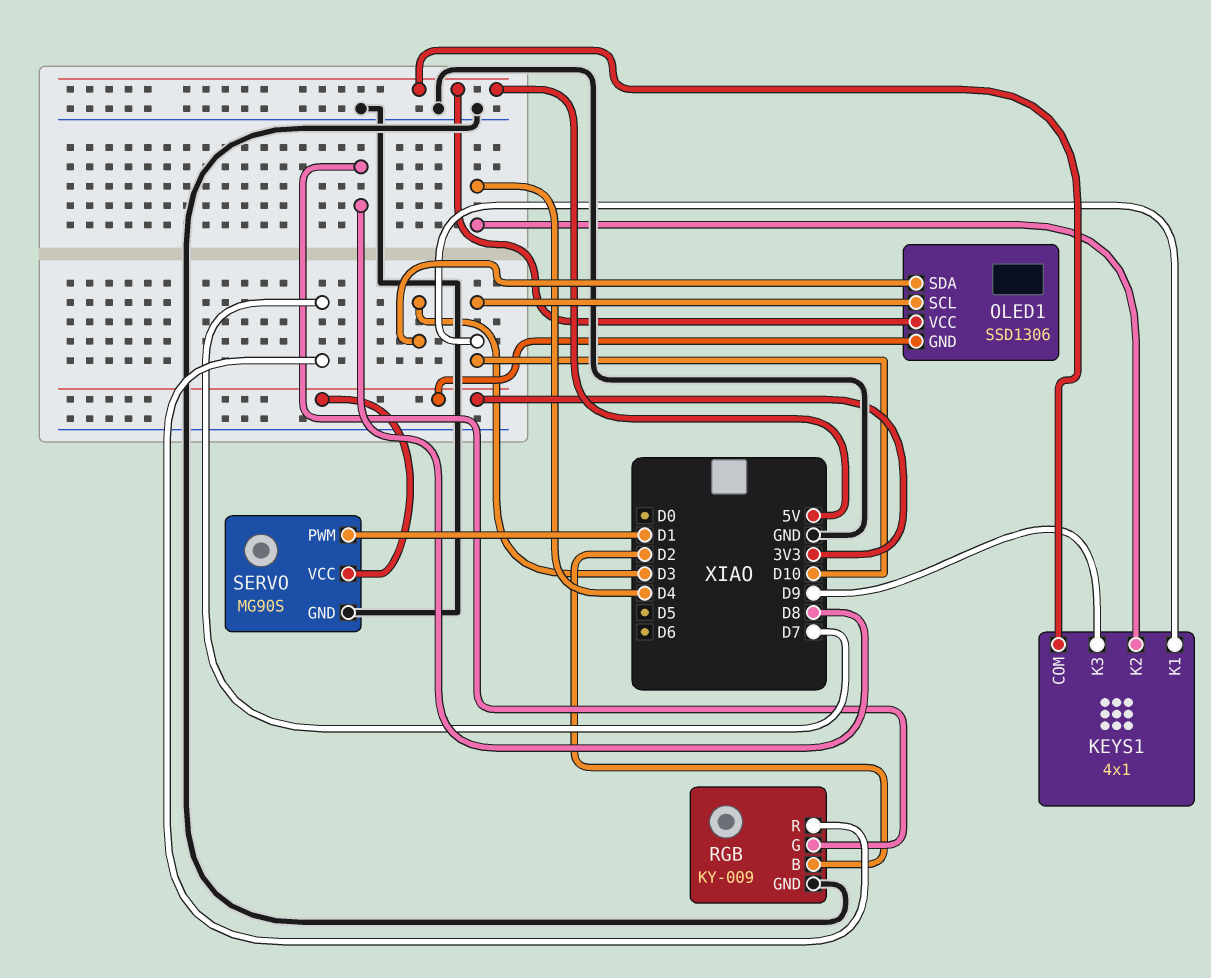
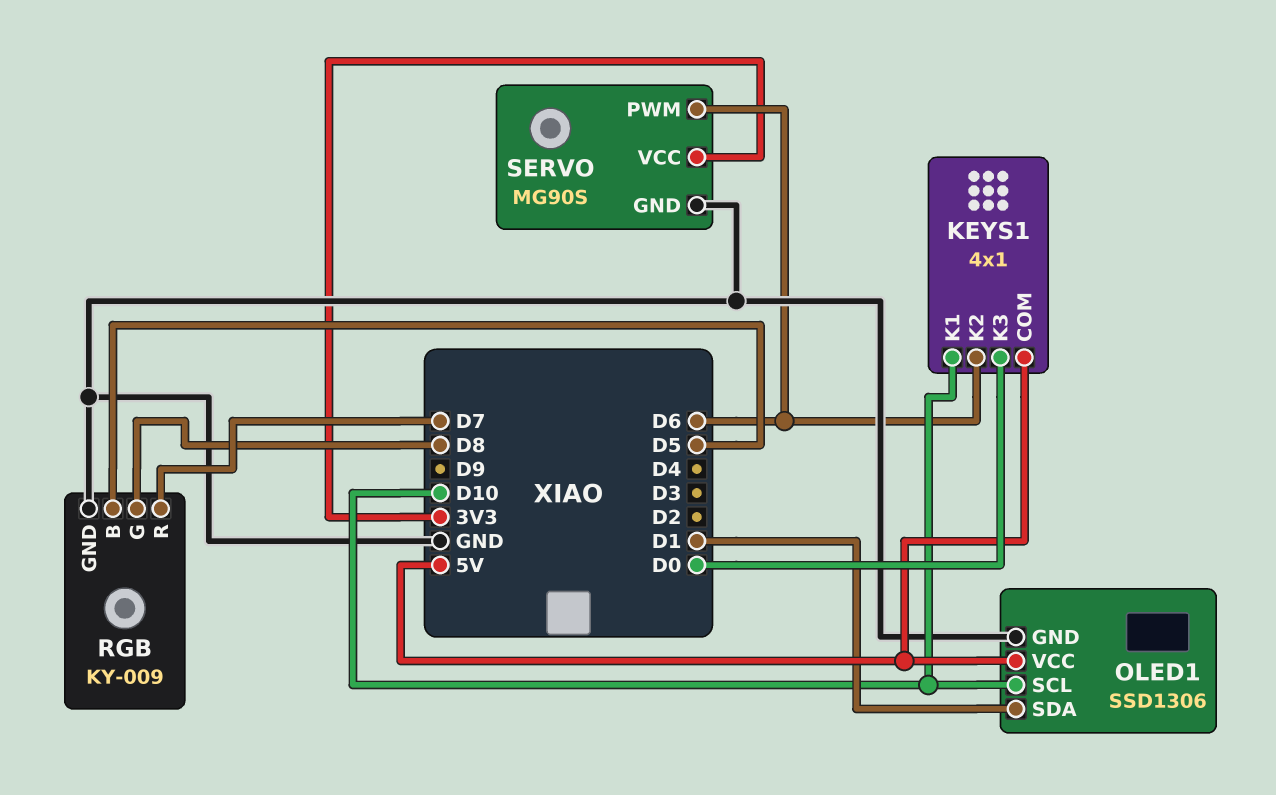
KEYS1 pin K2: D4 -> D6
KEYS1 pin K3: D9 -> D0
OLED1 pin GND: 3V3 -> GND
OLED1 pin SDA: D3 -> D1
RGB pin B: D2 -> D5
SERVO pin PWM: D1 -> D6

